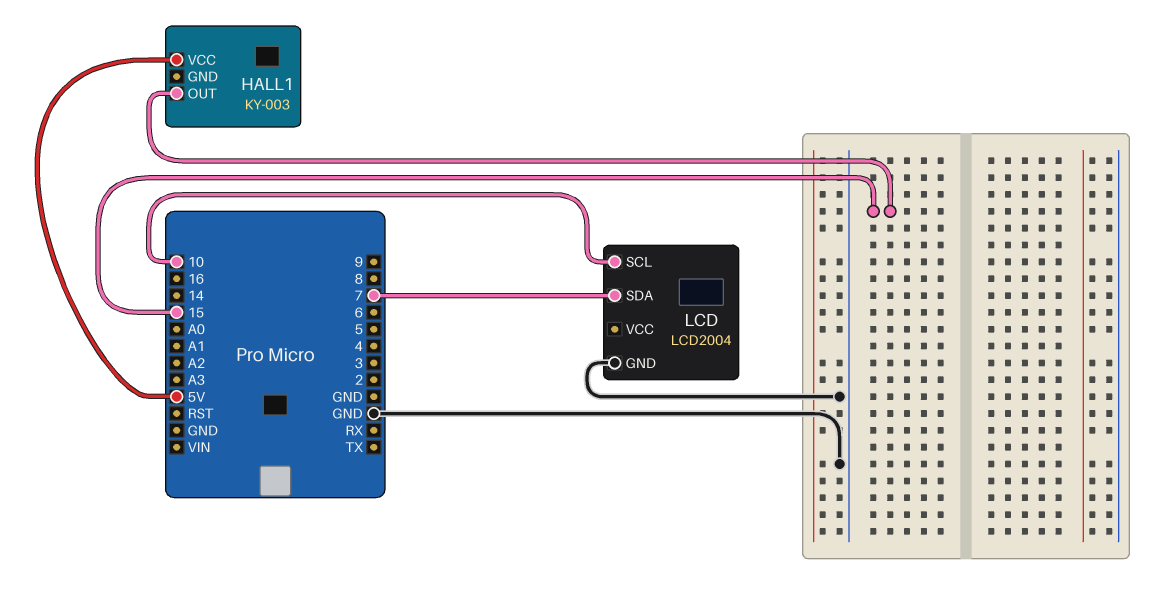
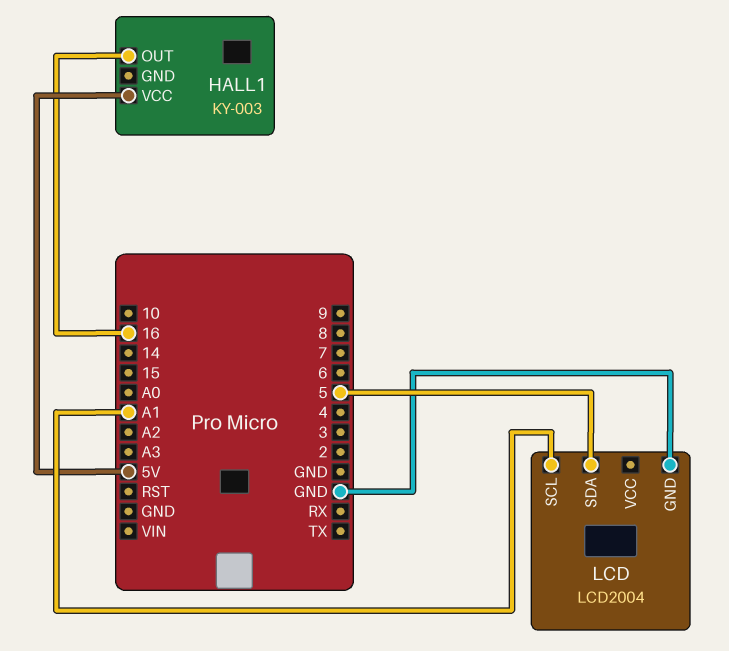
HALL1 pin OUT: 15 -> 16
LCD pin SCL: 10 -> A1
LCD pin SDA: 7 -> 5

